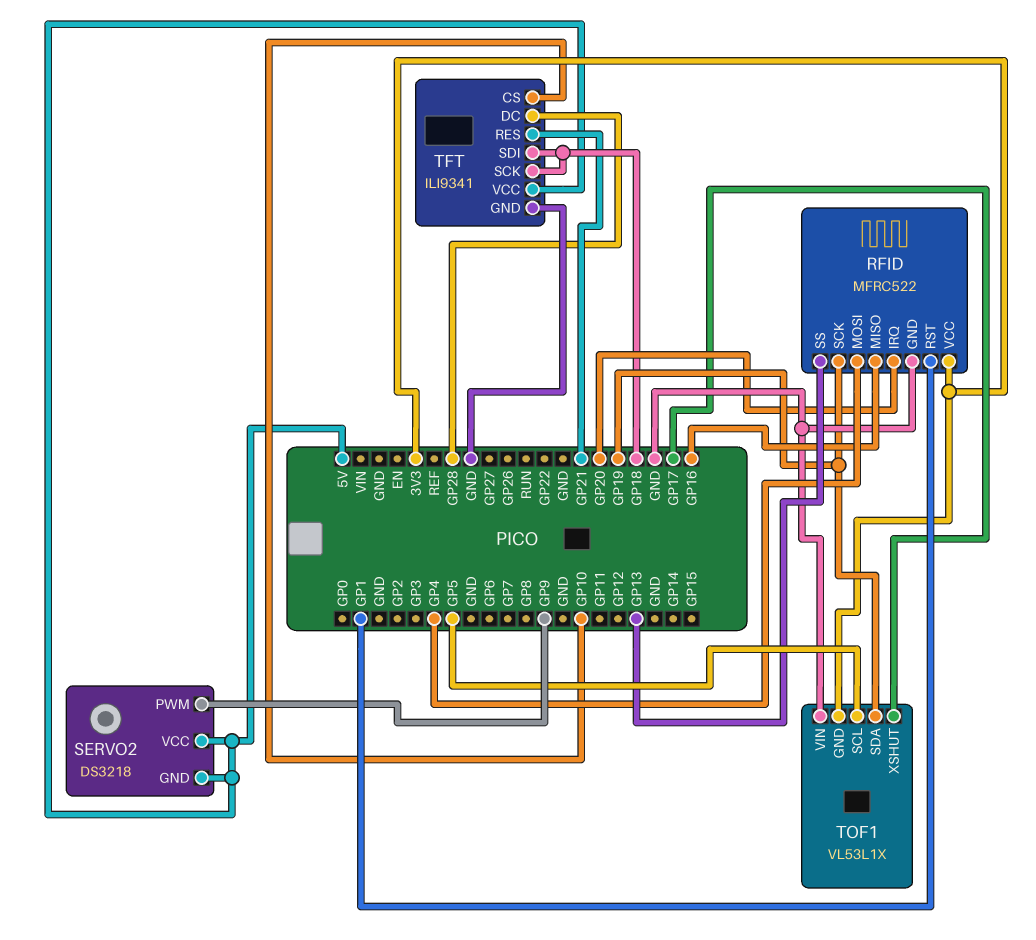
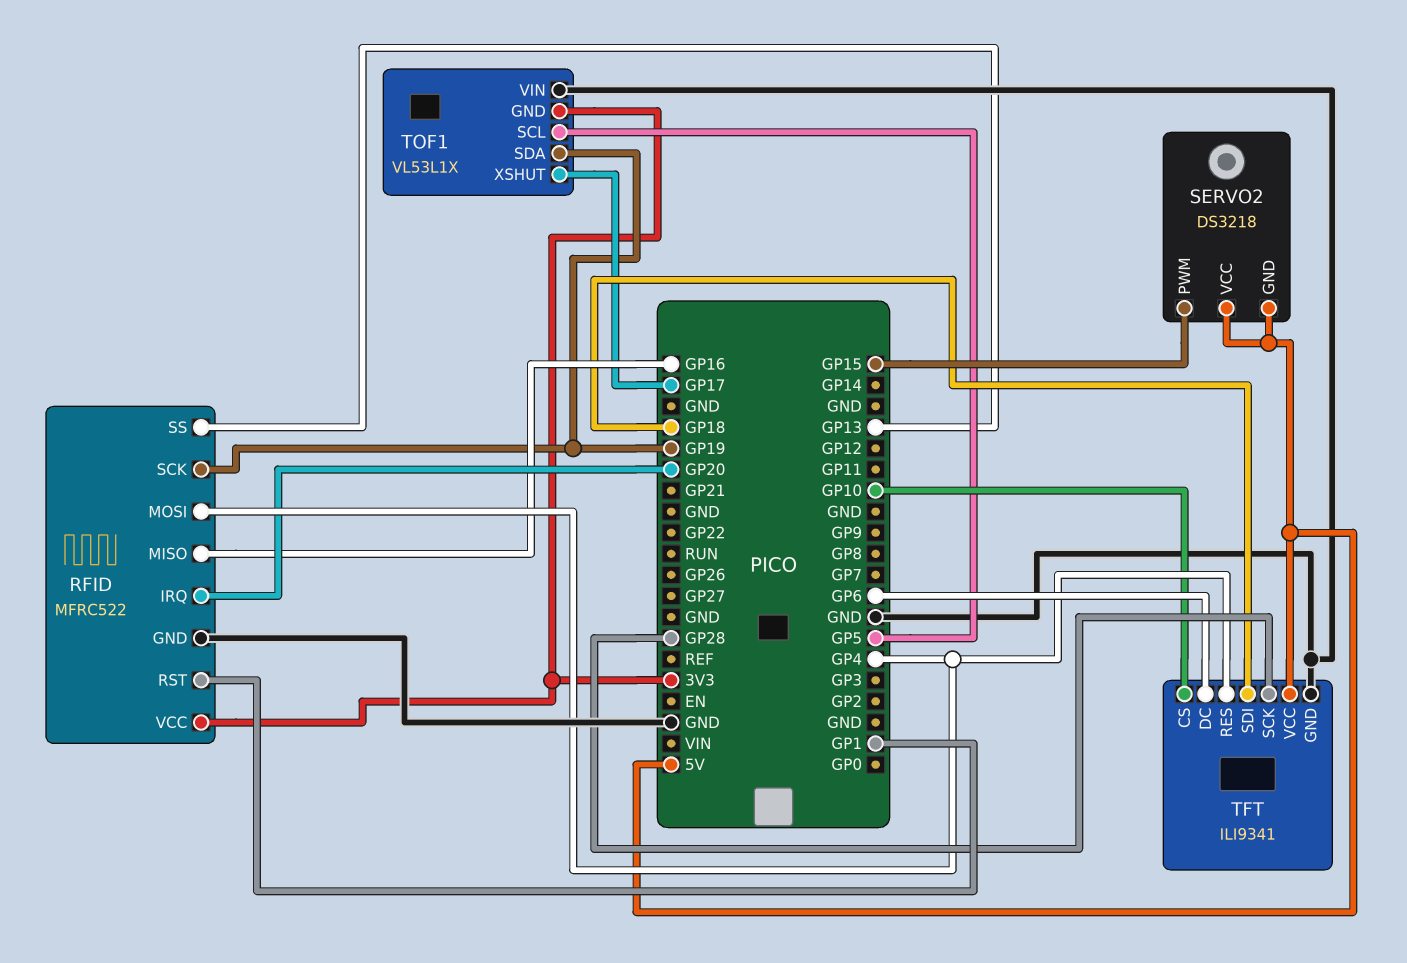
SERVO2 pin PWM: GP9 -> GP15
TFT pin DC: GP28 -> GP6
TFT pin RES: GP21 -> GP4
TFT pin SCK: GP18 -> GP28

